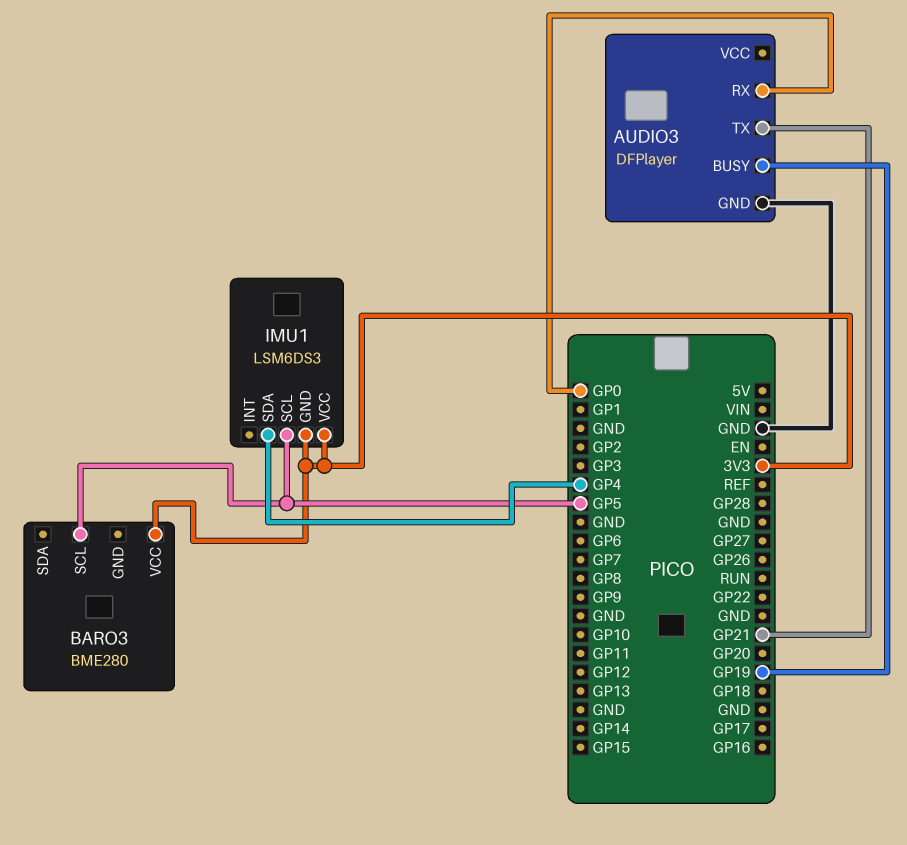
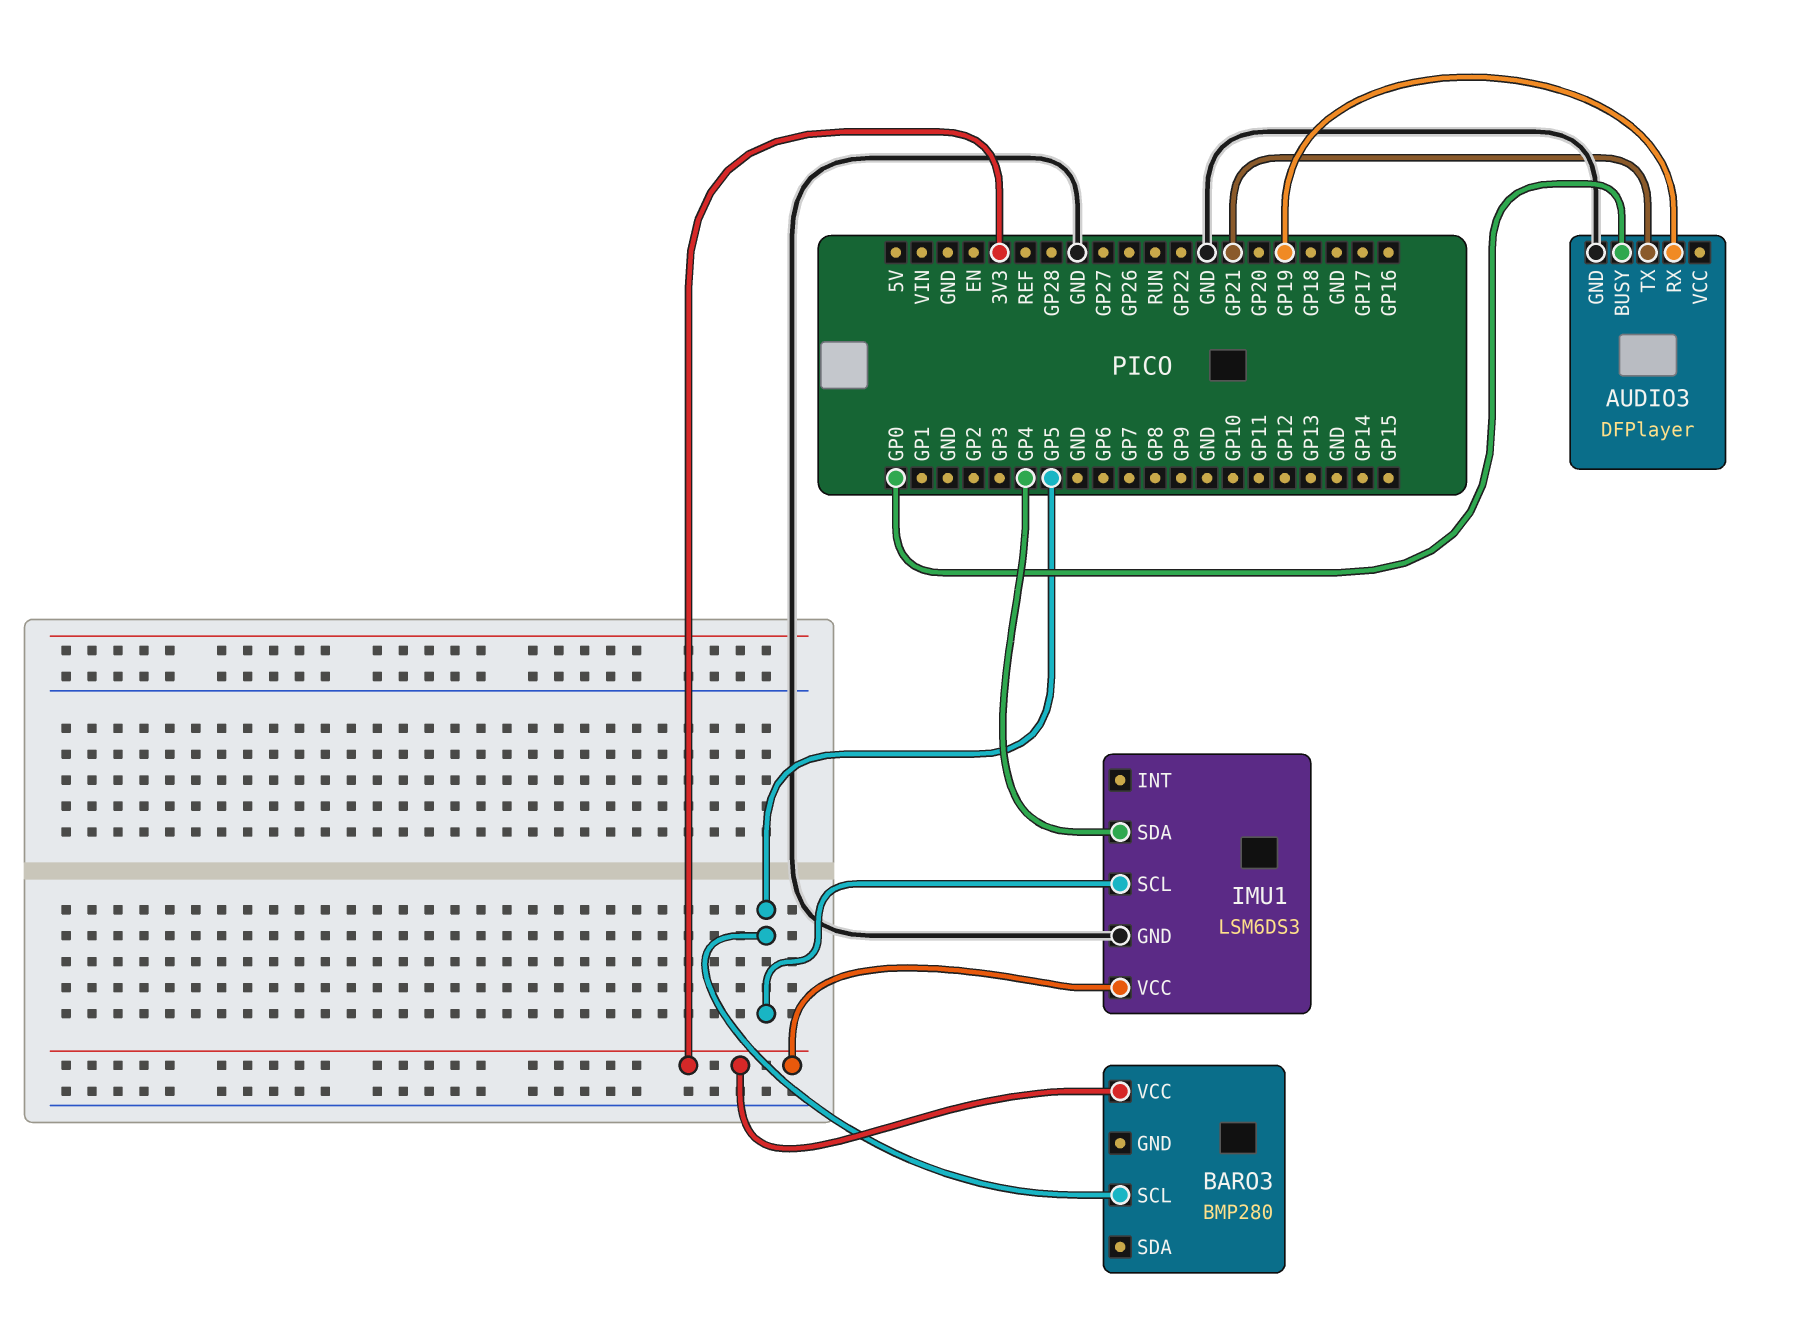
AUDIO3 pin BUSY: GP19 -> GP0
AUDIO3 pin RX: GP0 -> GP19
BARO3: BME280 -> BMP280
IMU1 pin GND: 3V3 -> GND

